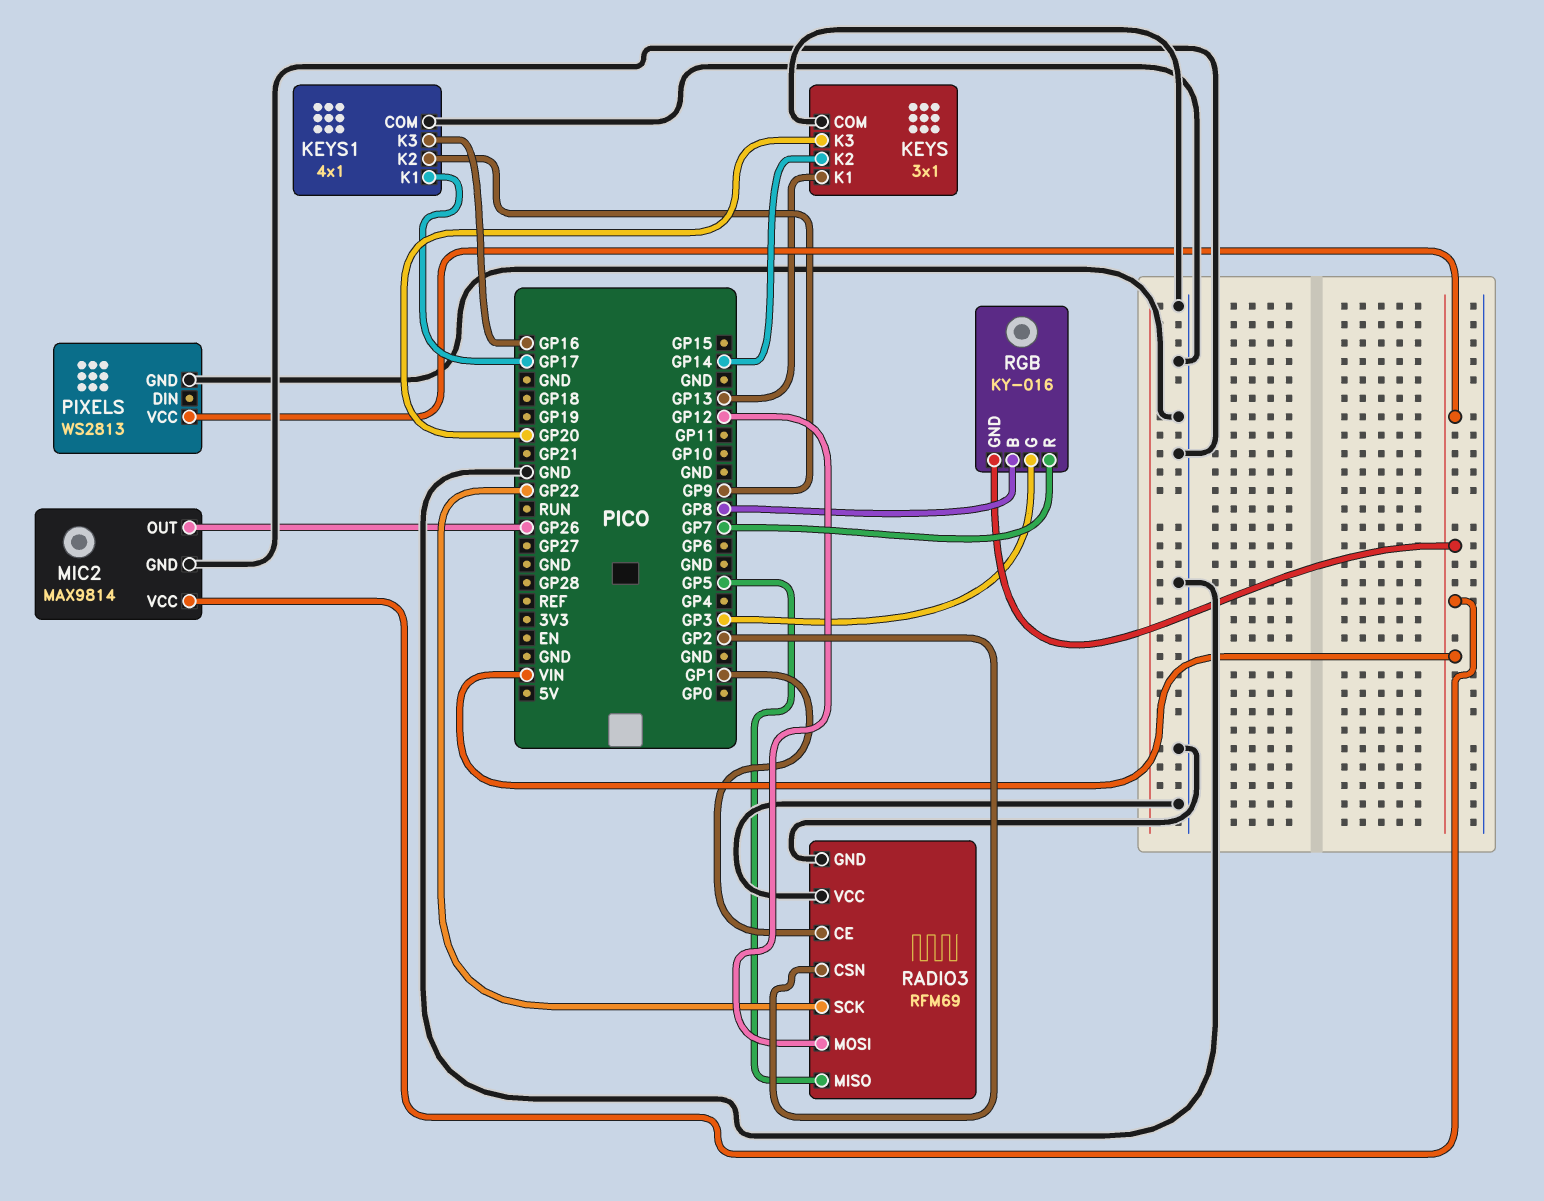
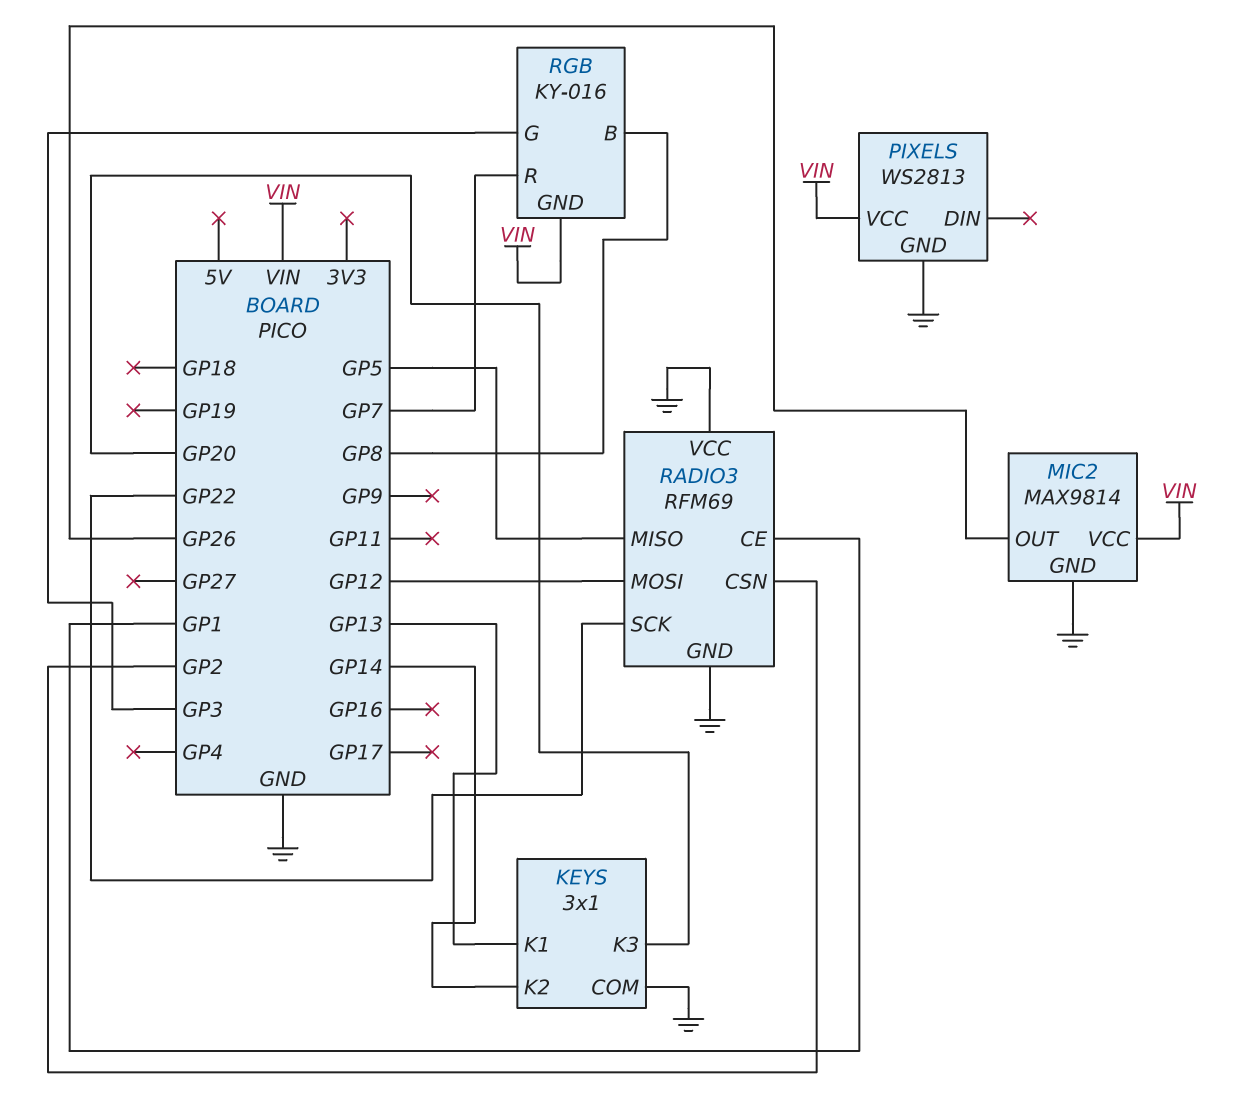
KEYS1: 4x1 -> none
KEYS1 pin COM: GND -> none
KEYS1 pin K1: GP17 -> none
KEYS1 pin K2: GP9 -> none
KEYS1 pin K3: GP16 -> none

